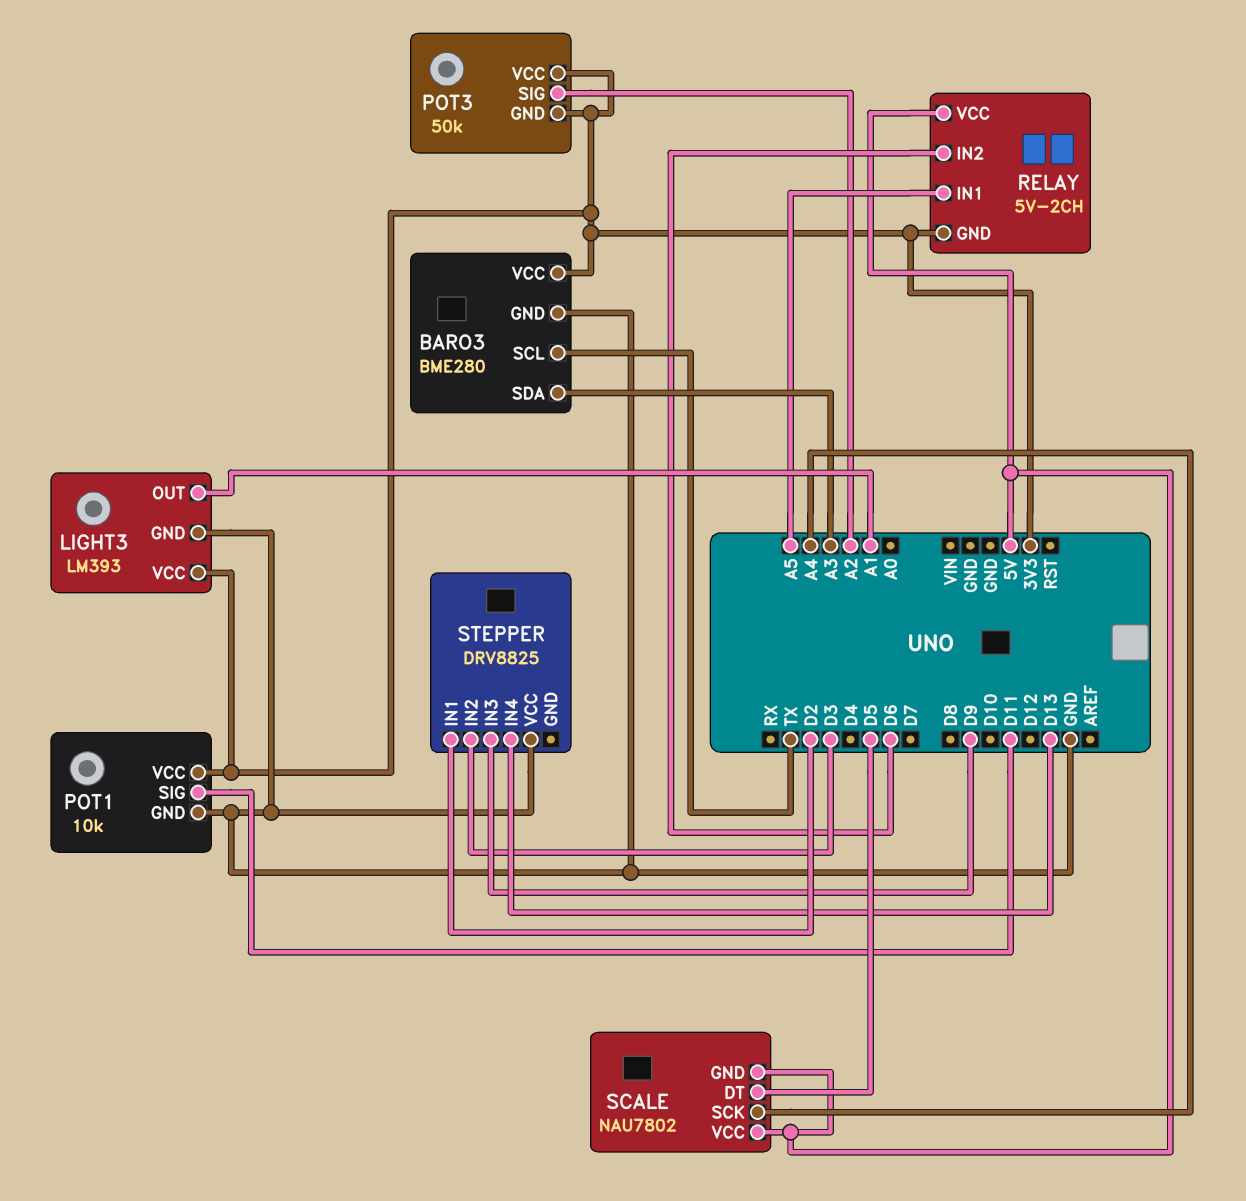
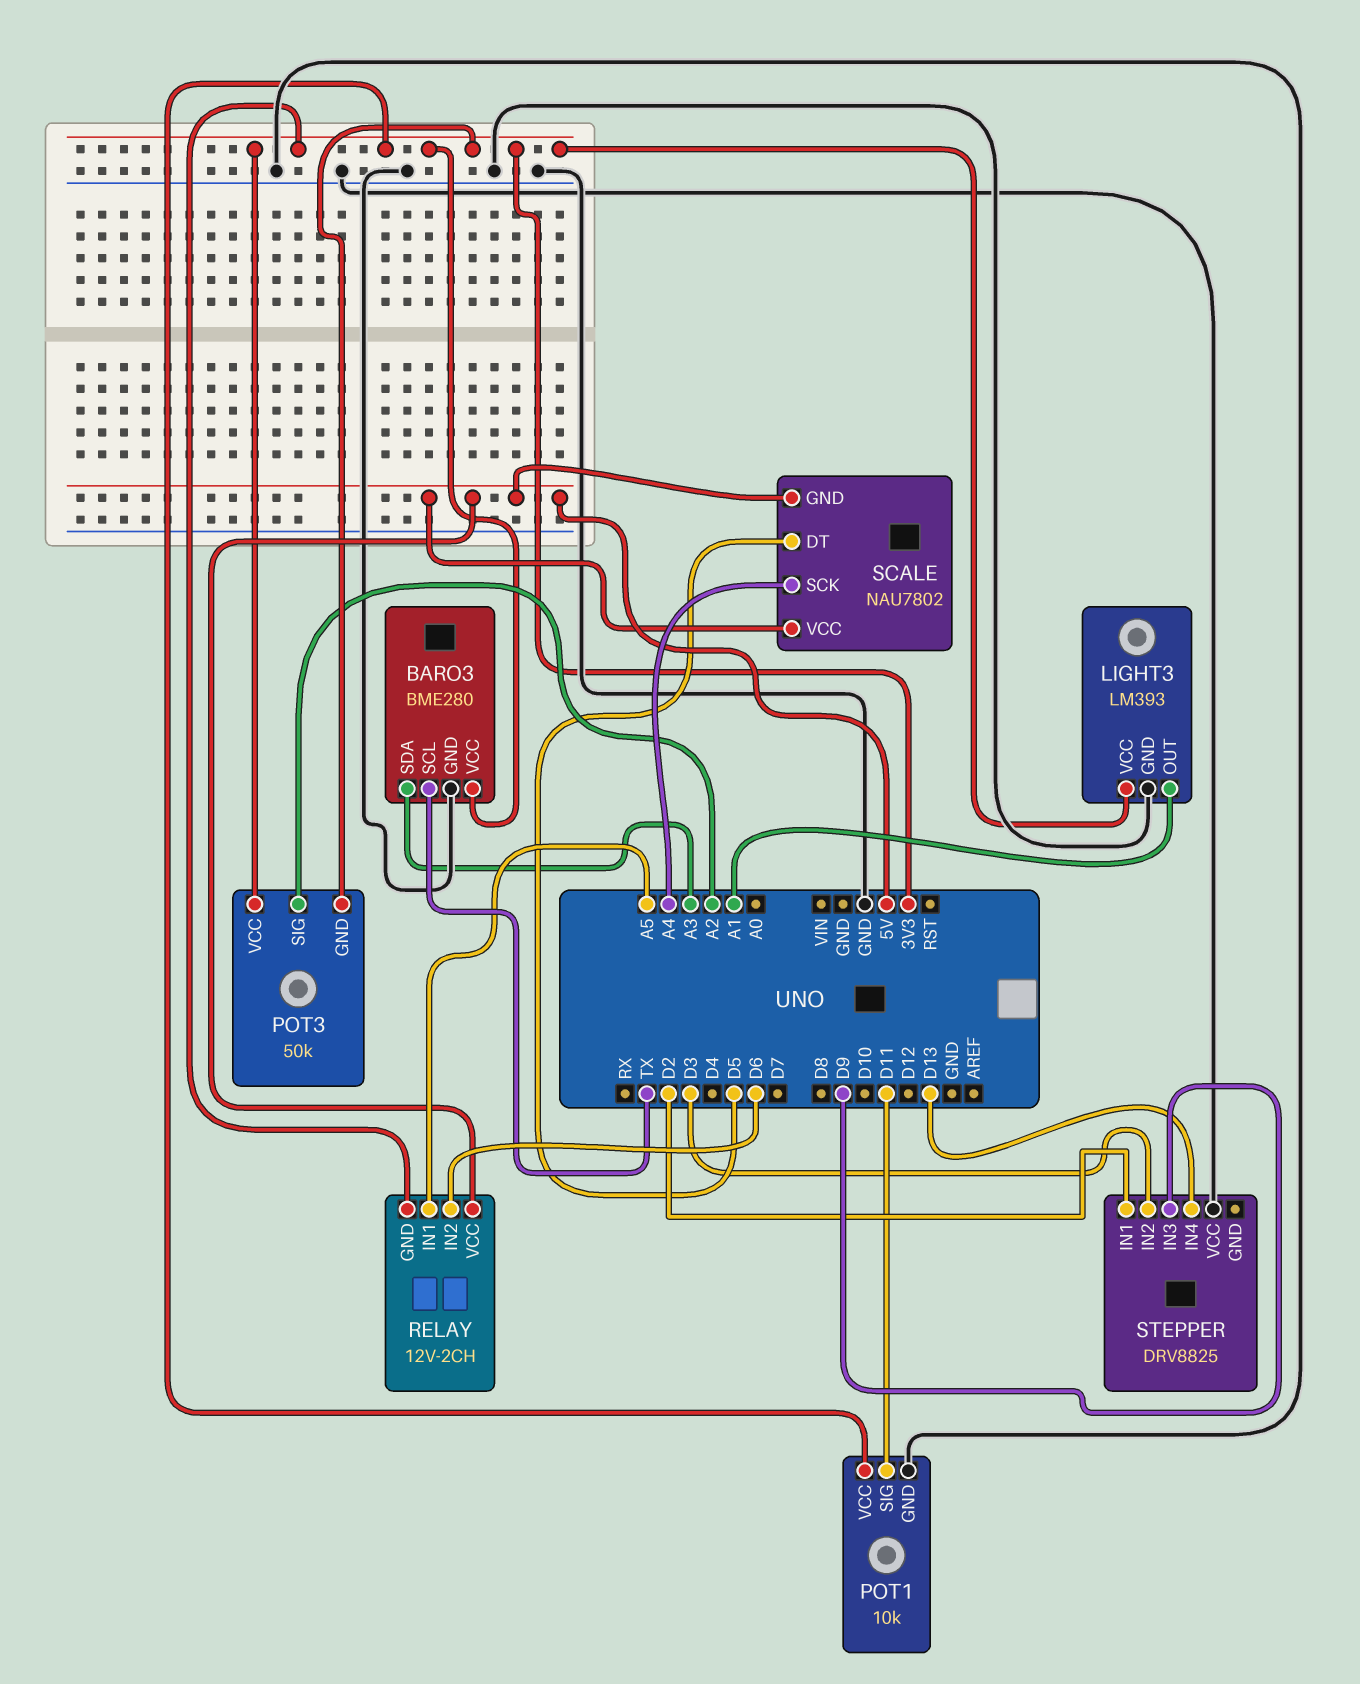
RELAY: 5V-2CH -> 12V-2CH

